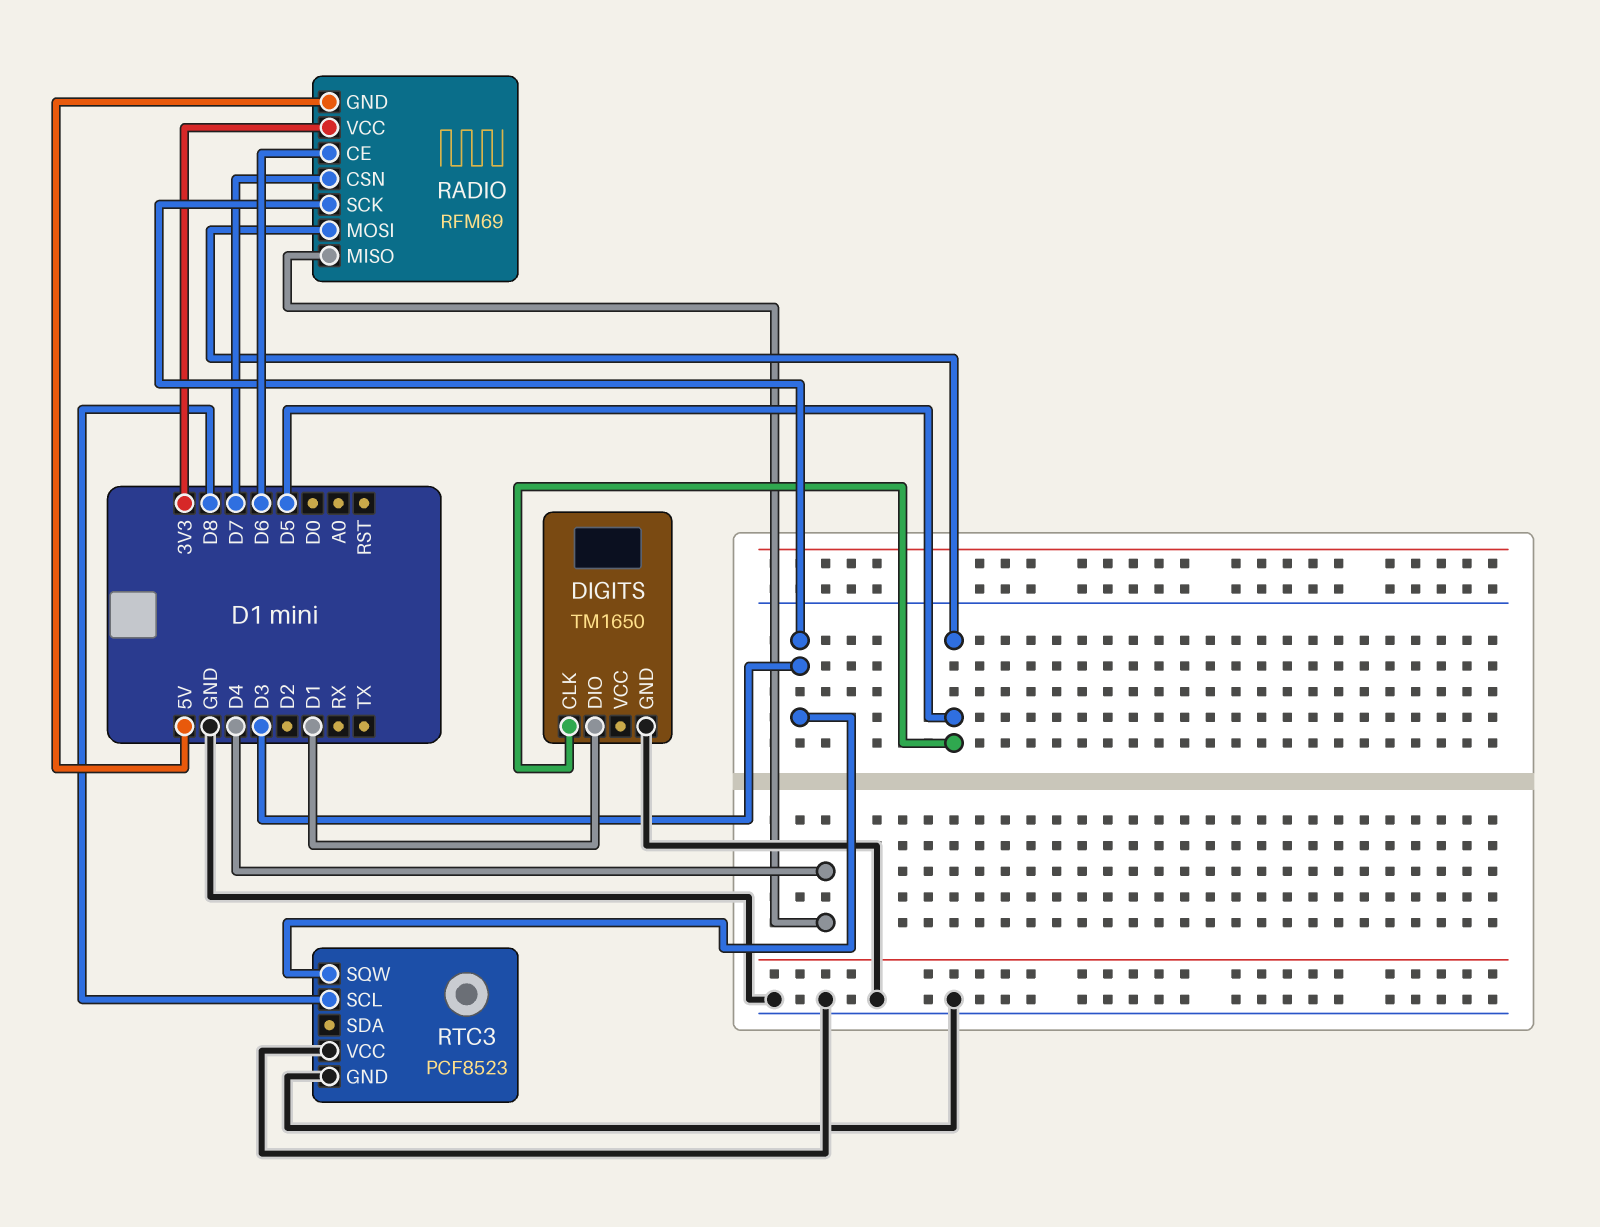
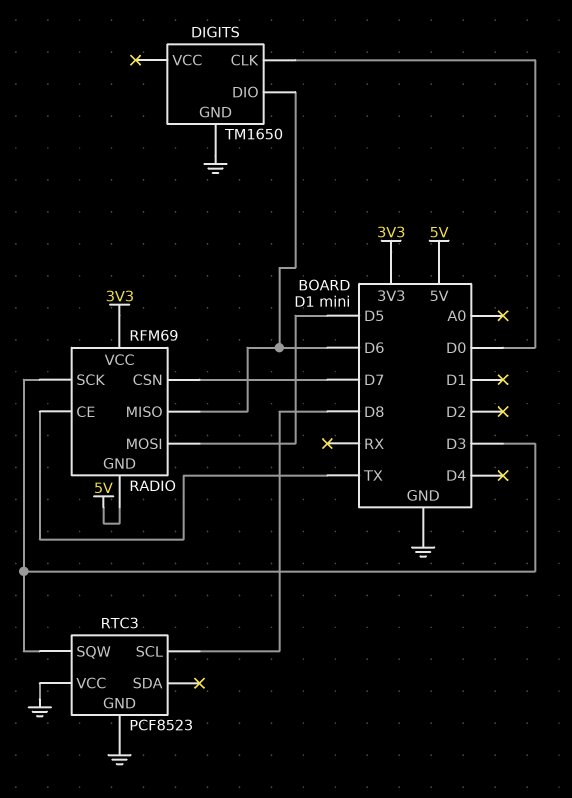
DIGITS pin CLK: D5 -> D0
DIGITS pin DIO: D1 -> D6
RADIO pin CE: D6 -> TX
RADIO pin MISO: D4 -> D6

